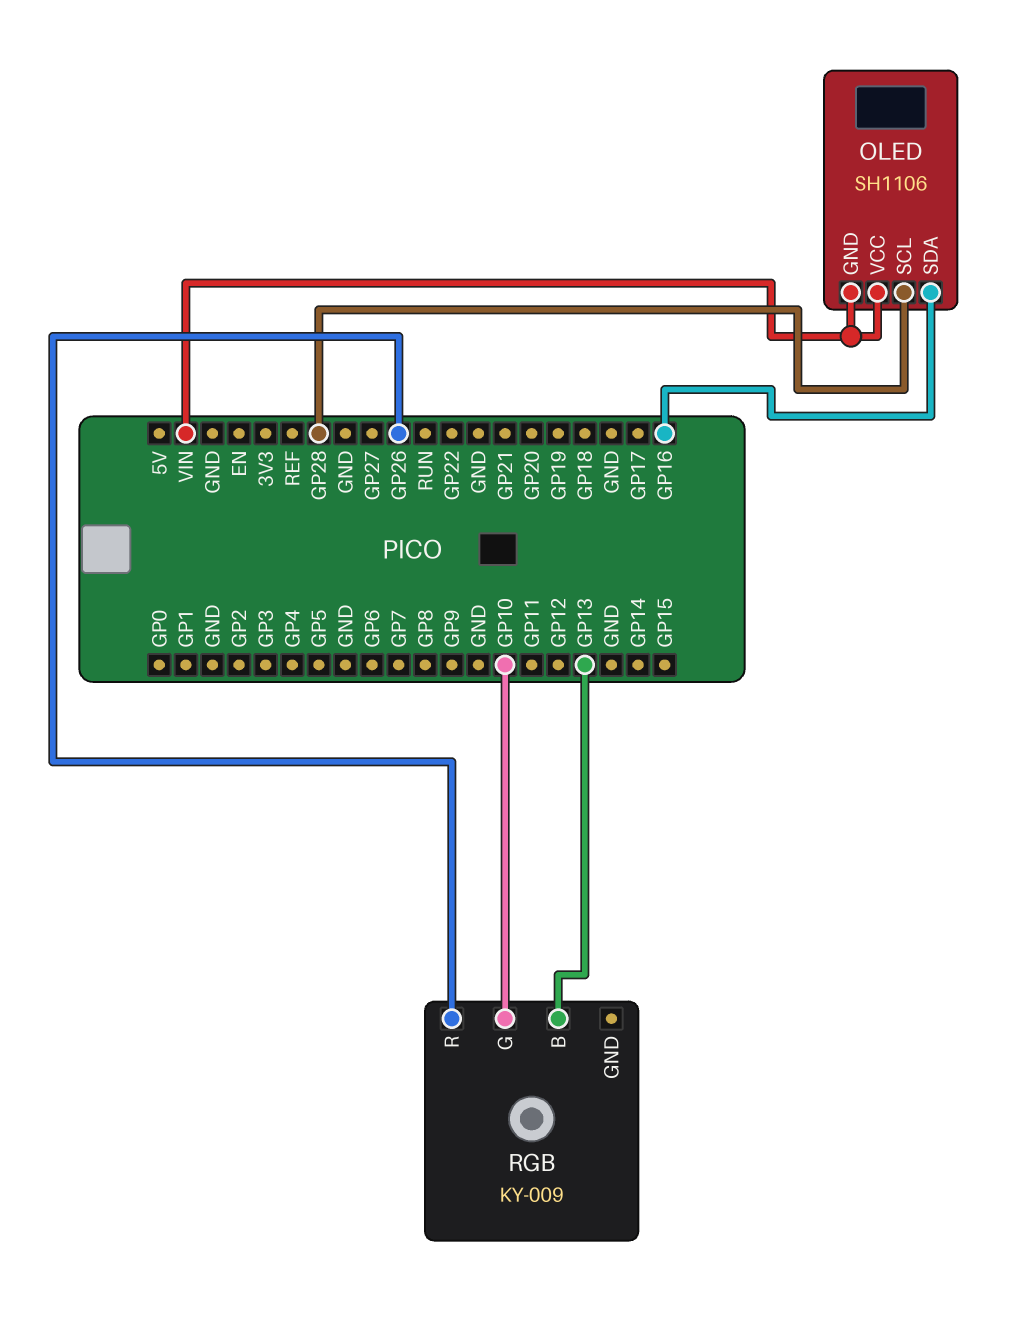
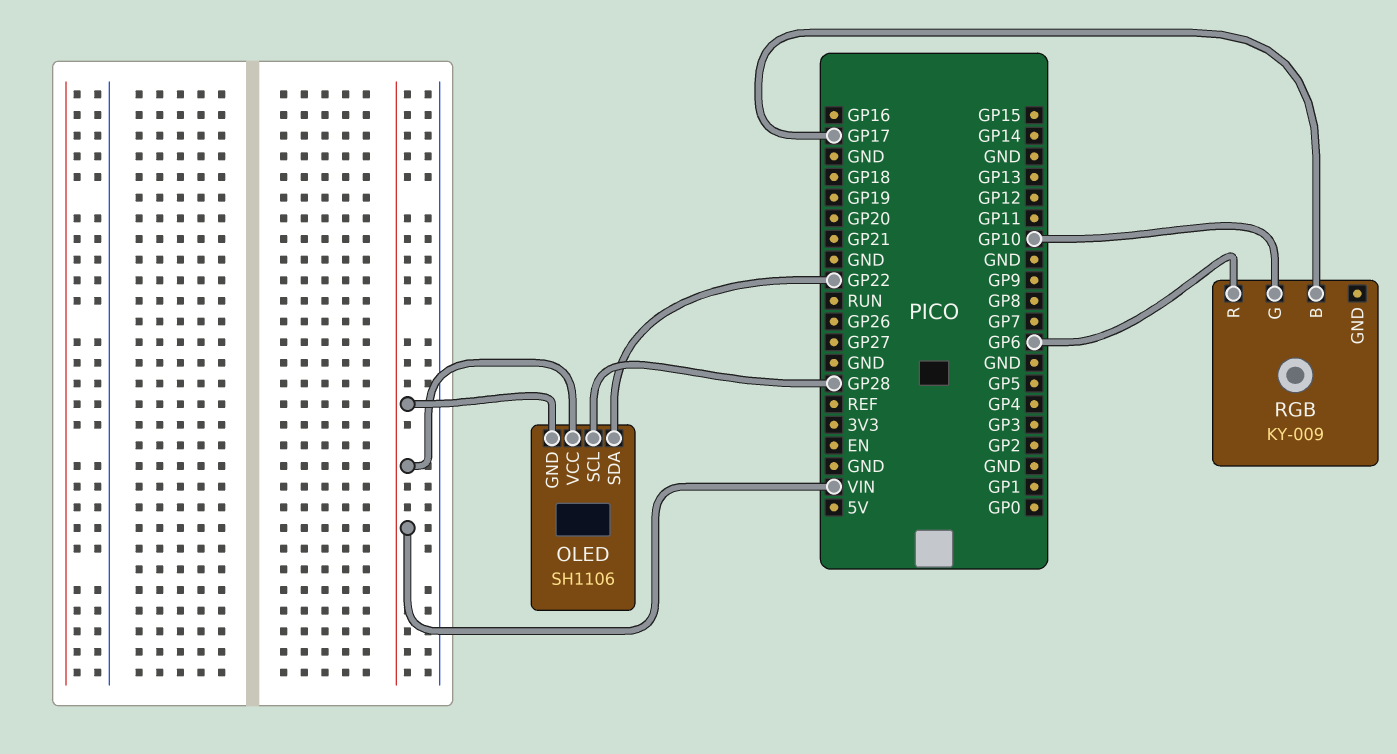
OLED pin SDA: GP16 -> GP22
RGB pin B: GP13 -> GP17
RGB pin R: GP26 -> GP6

